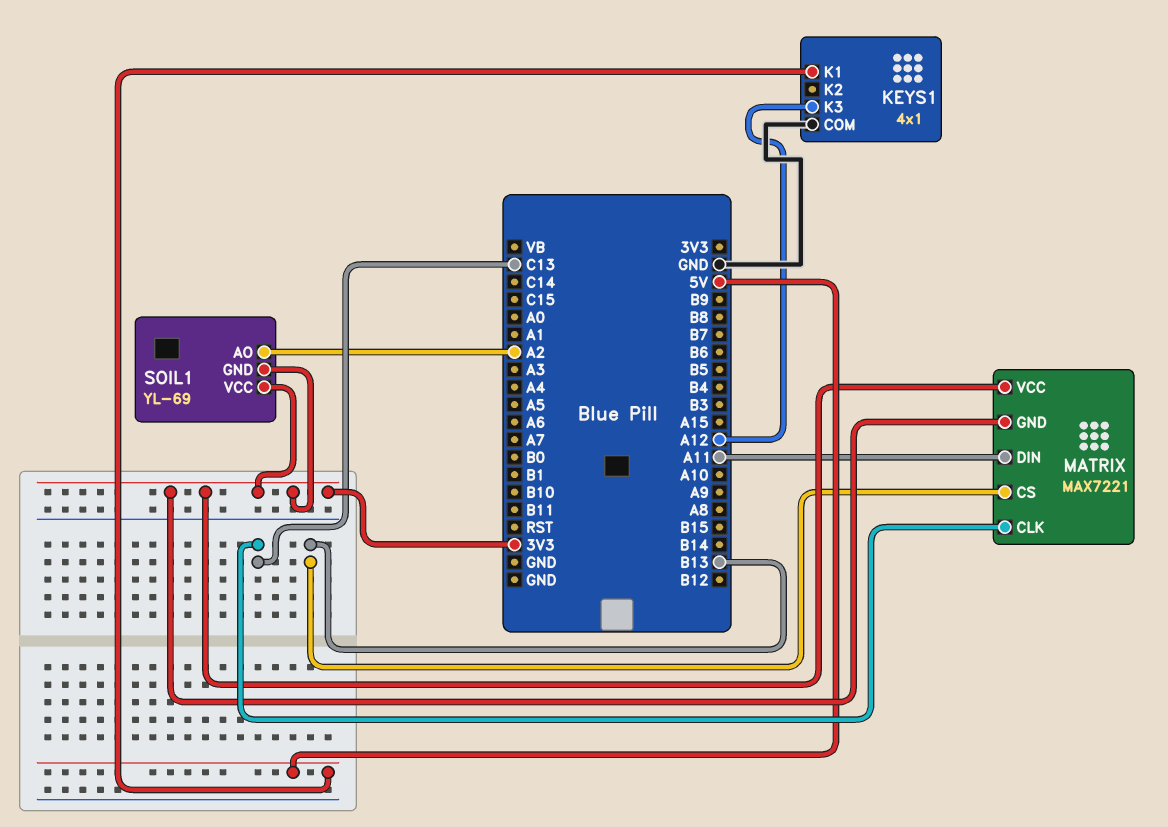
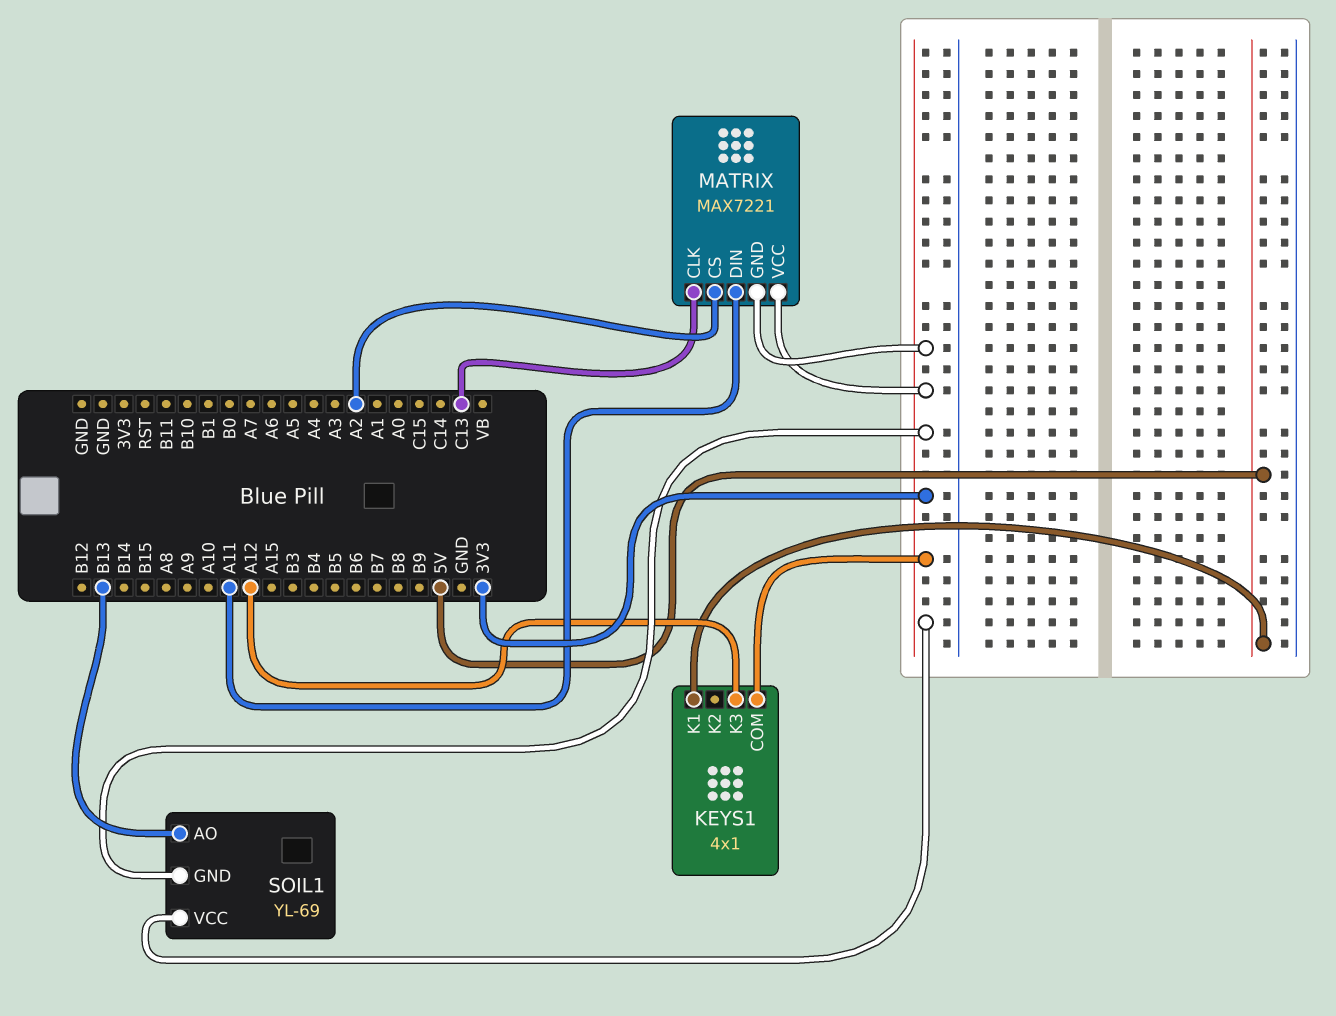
KEYS1 pin COM: GND -> 3V3
MATRIX pin CS: B13 -> A2
SOIL1 pin AO: A2 -> B13

